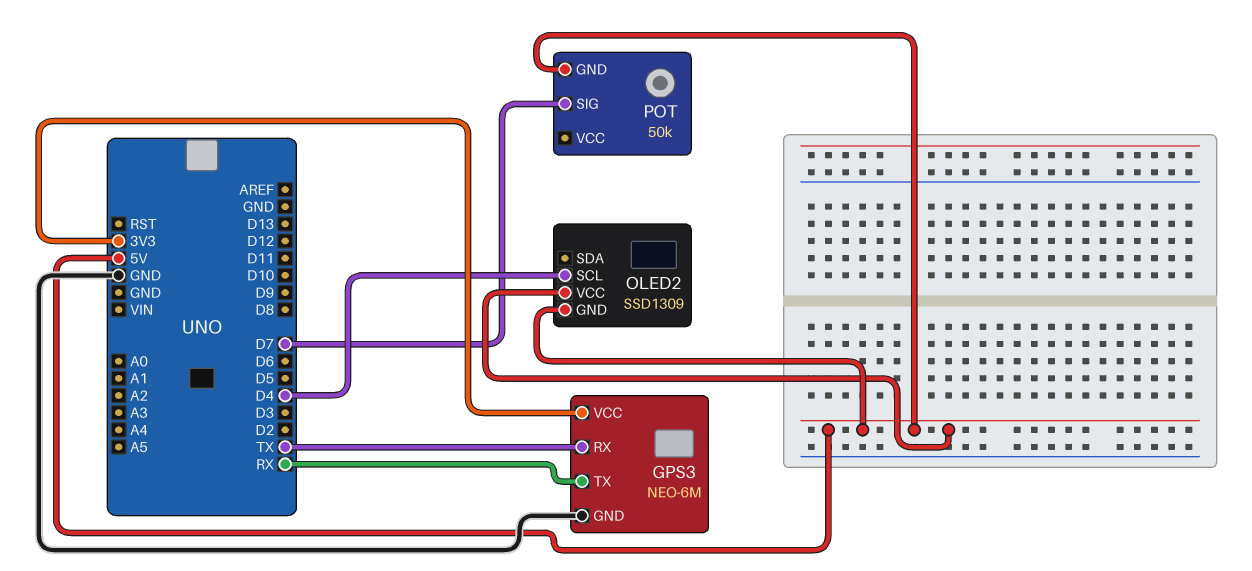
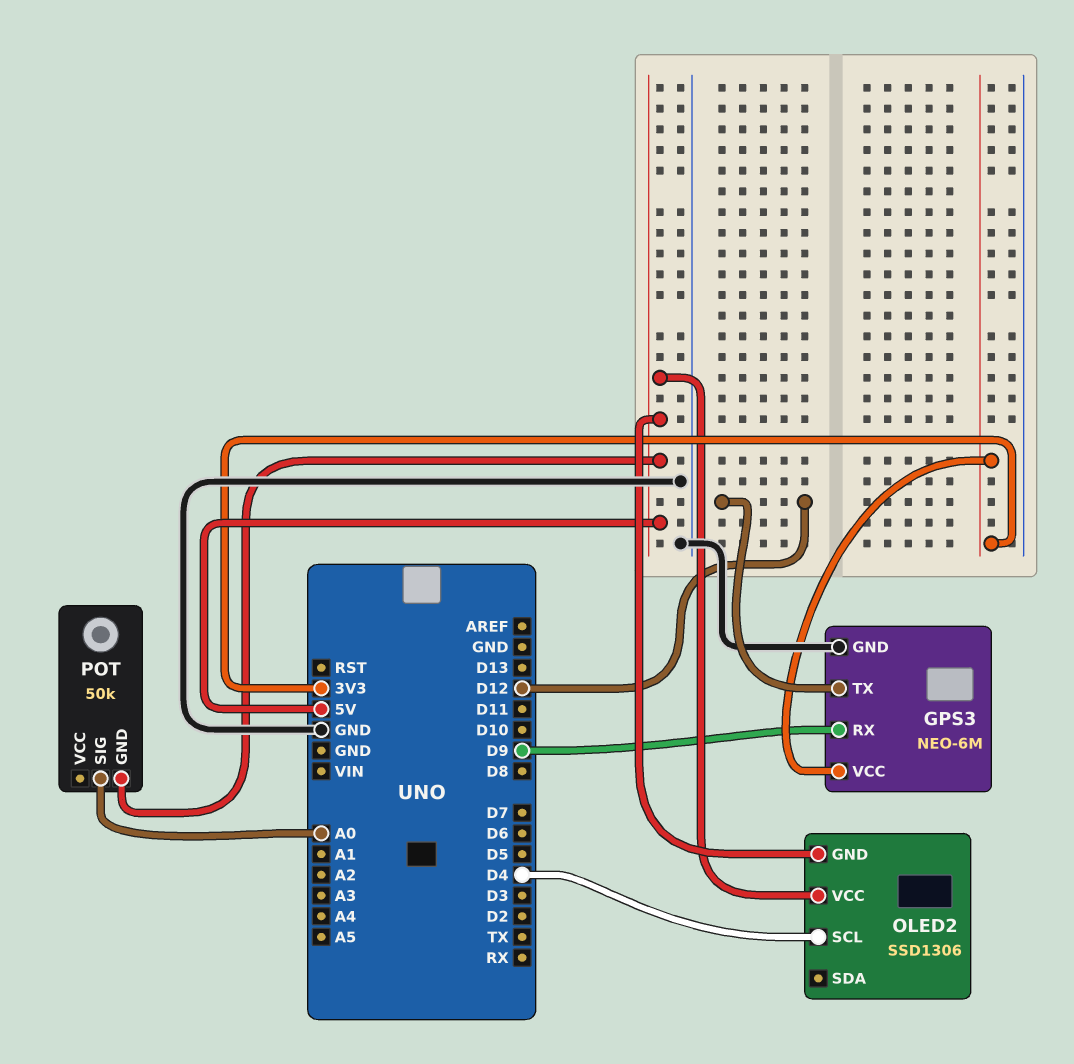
GPS3 pin RX: TX -> D9
GPS3 pin TX: RX -> D12
OLED2: SSD1309 -> SSD1306
POT pin SIG: D7 -> A0

